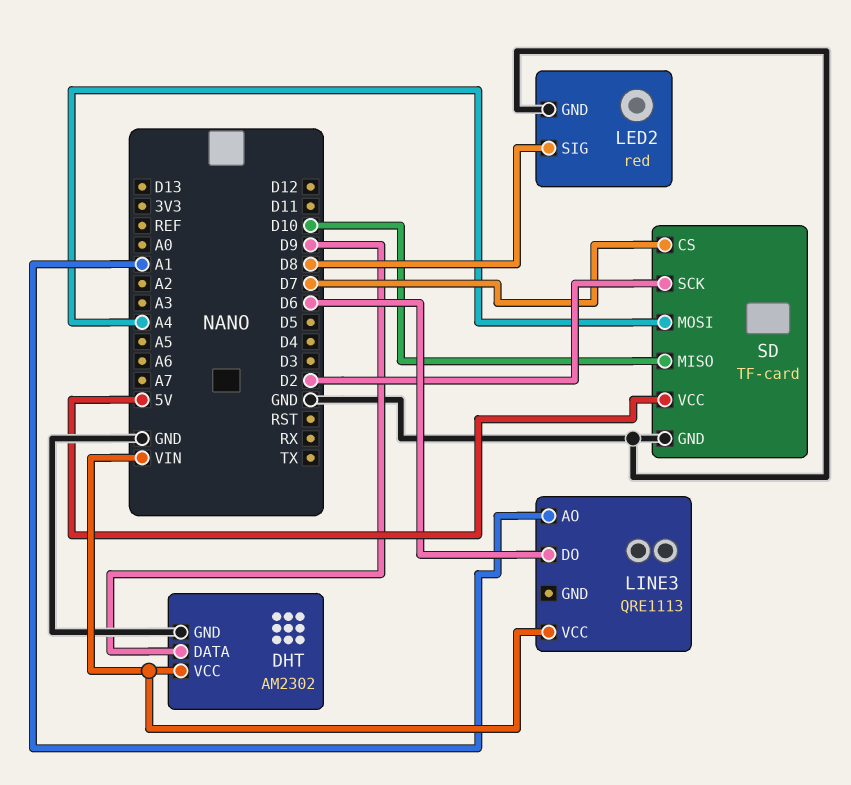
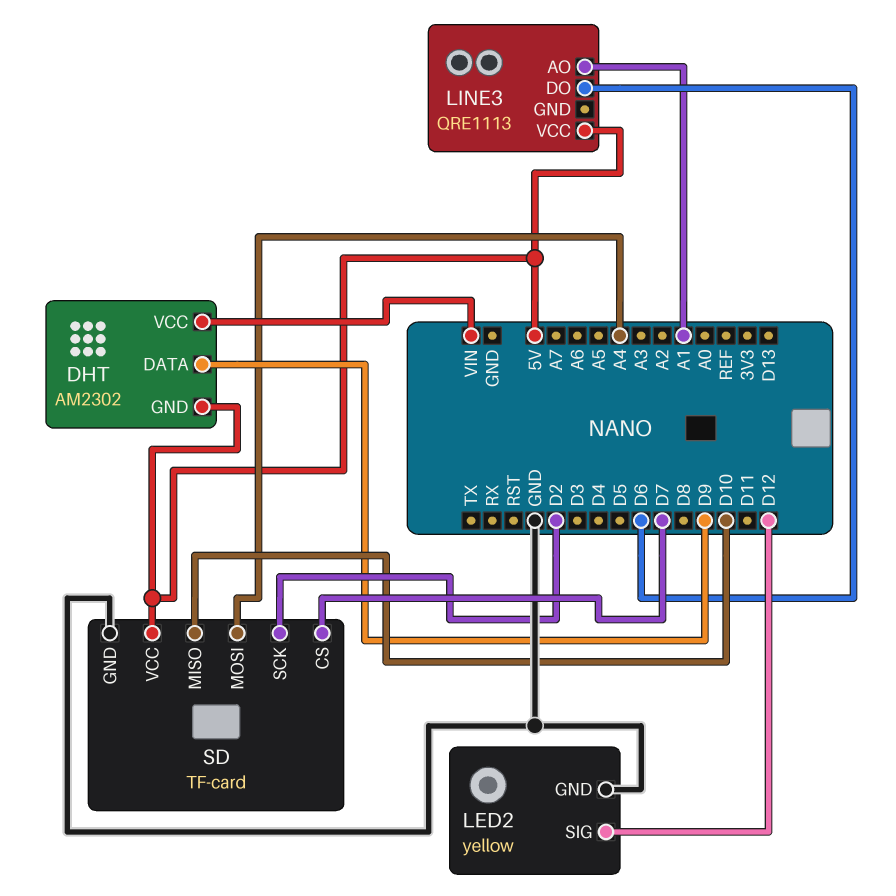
DHT pin GND: GND -> 5V
LED2: red -> yellow
LED2 pin SIG: D8 -> D12
LINE3 pin VCC: VIN -> 5V

